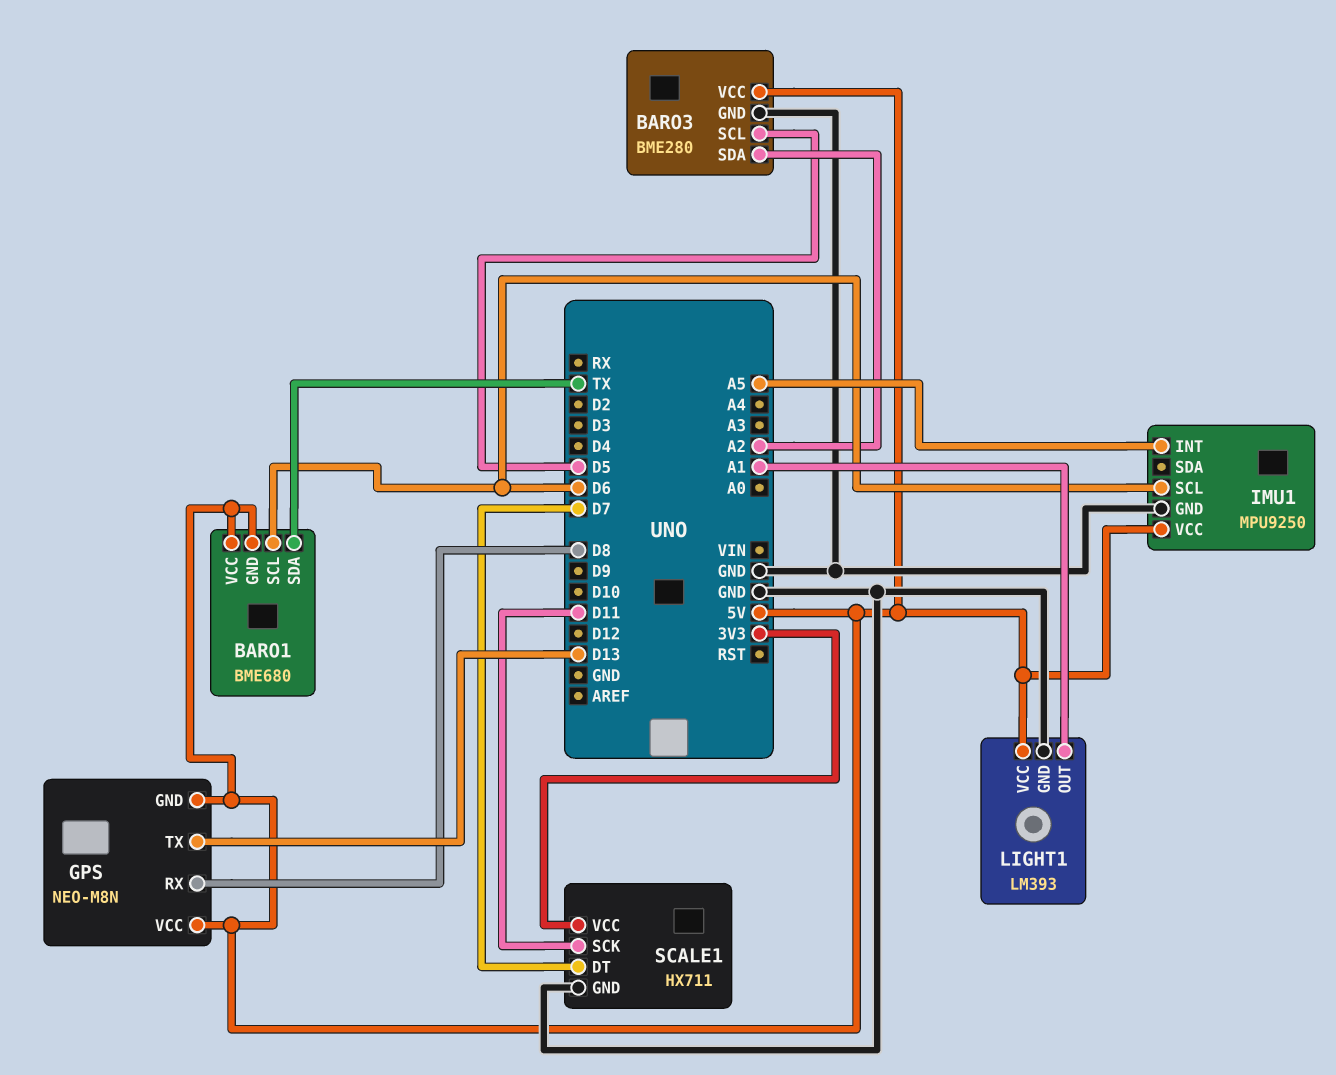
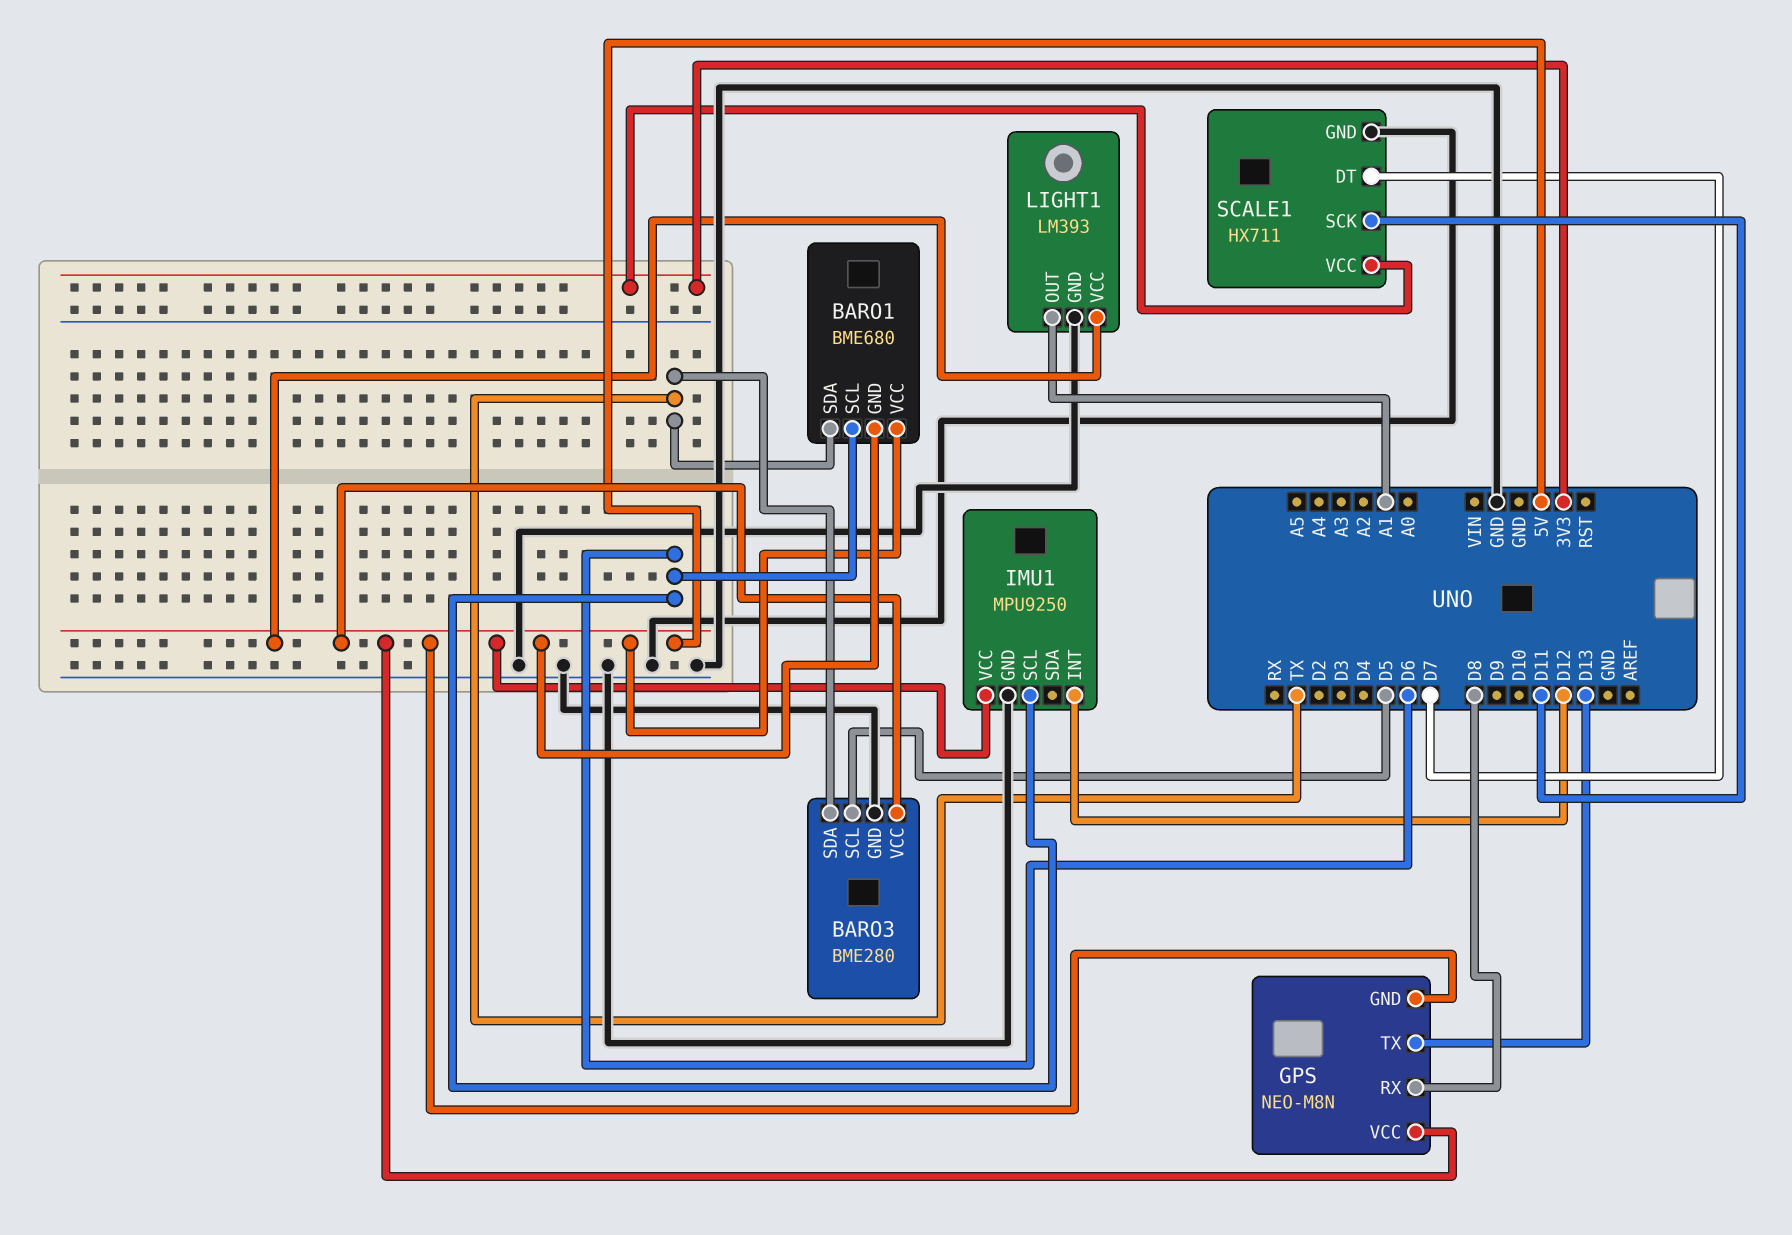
BARO3 pin SDA: A2 -> TX
IMU1 pin INT: A5 -> D12

